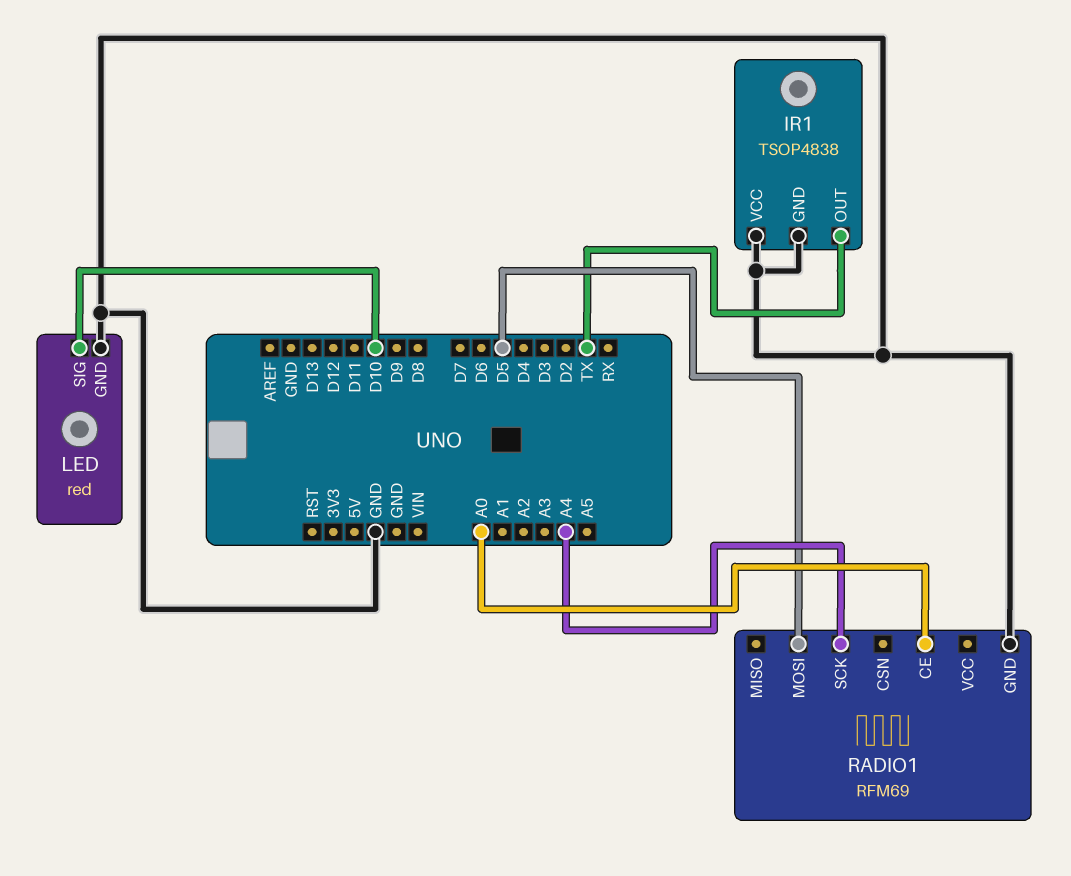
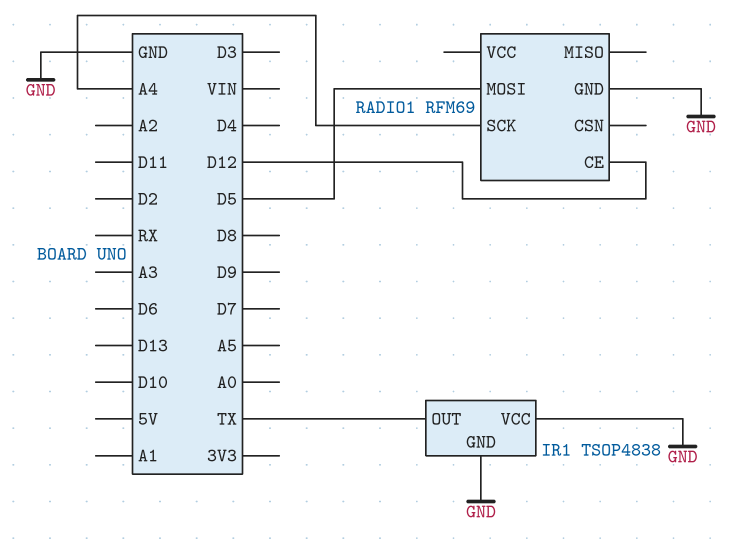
LED: red -> none
LED pin GND: GND -> none
LED pin SIG: D10 -> none
RADIO1 pin CE: A0 -> D12

